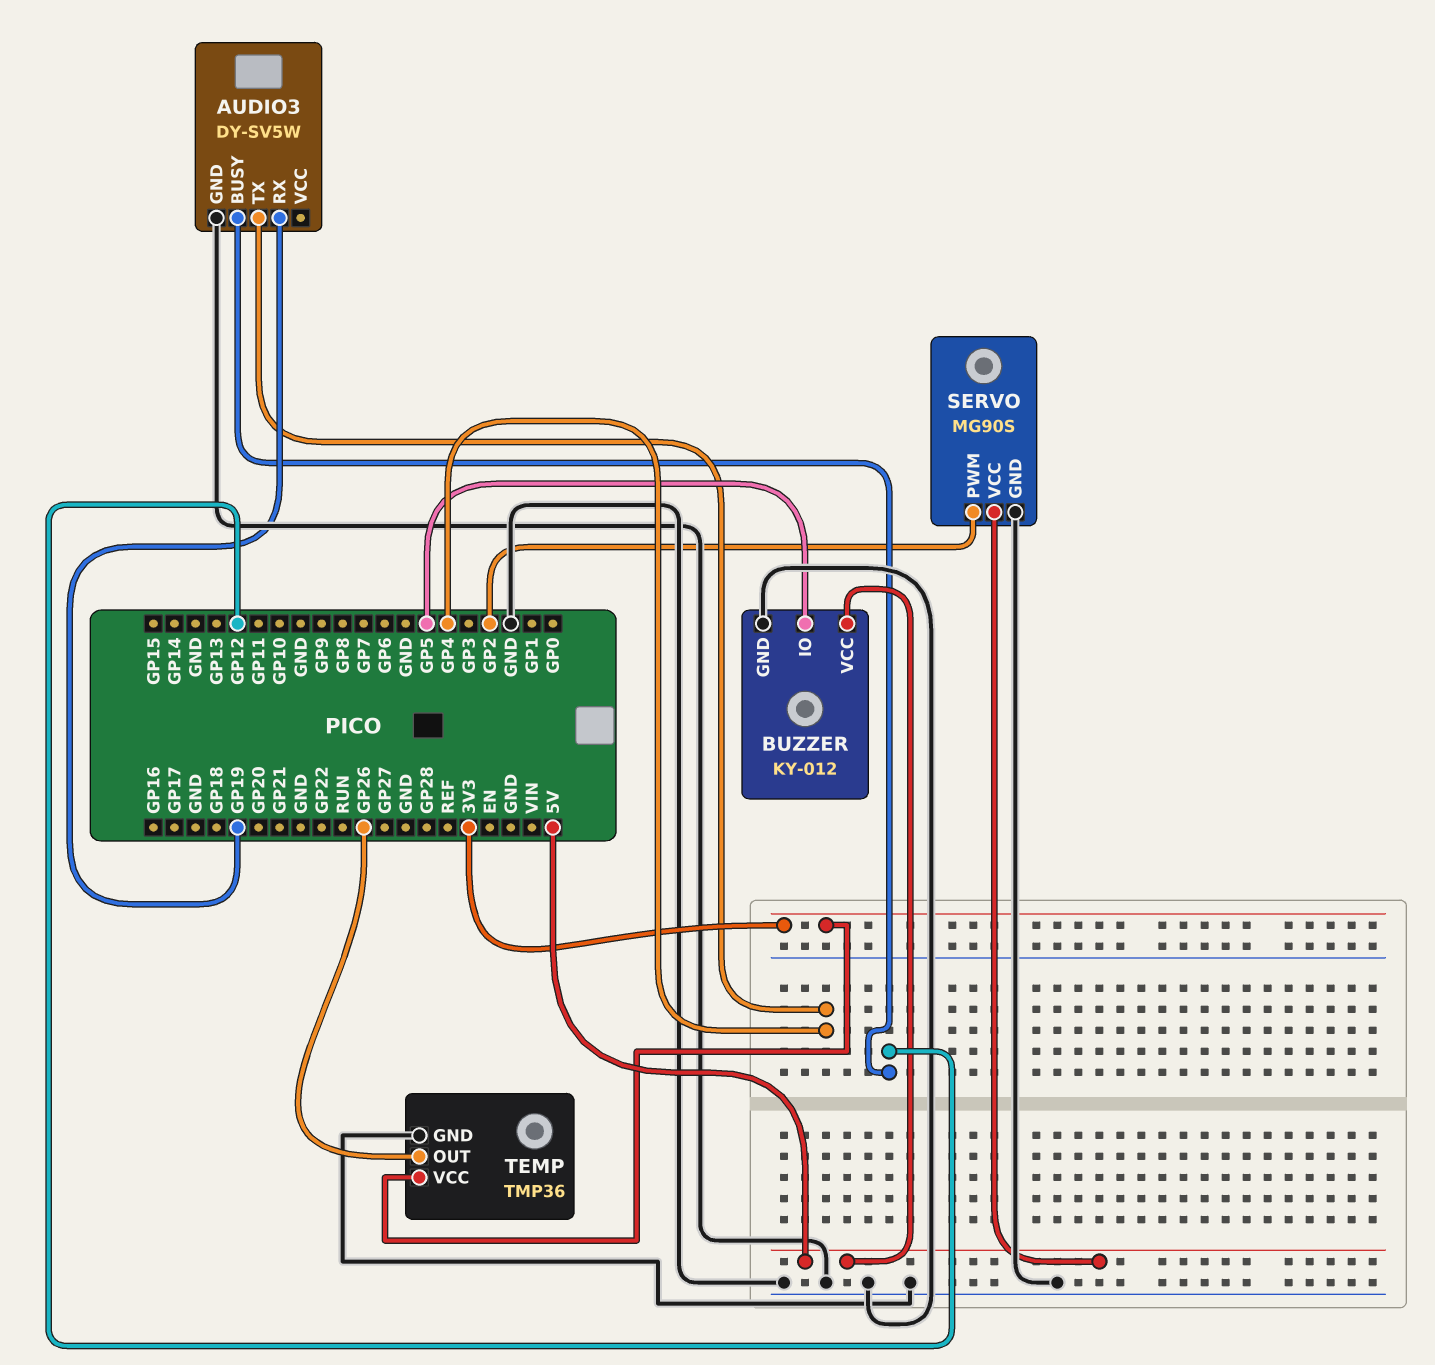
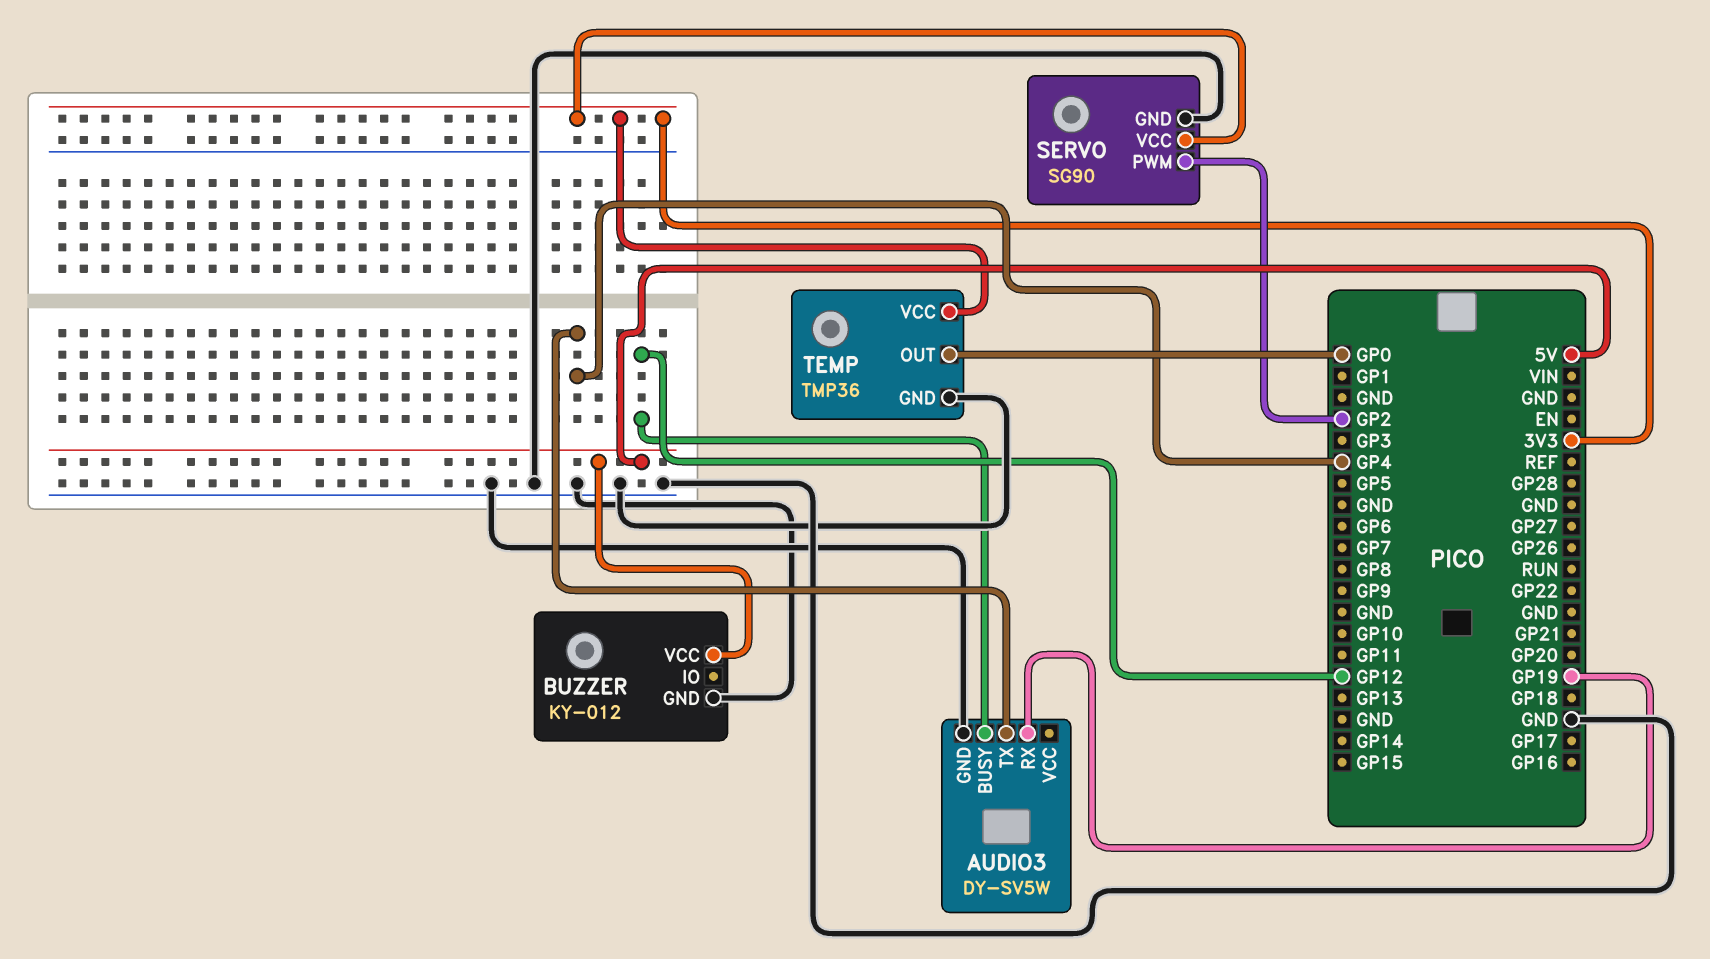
BUZZER pin IO: GP5 -> none
SERVO: MG90S -> SG90
SERVO pin VCC: 5V -> 3V3
TEMP pin OUT: GP26 -> GP0

